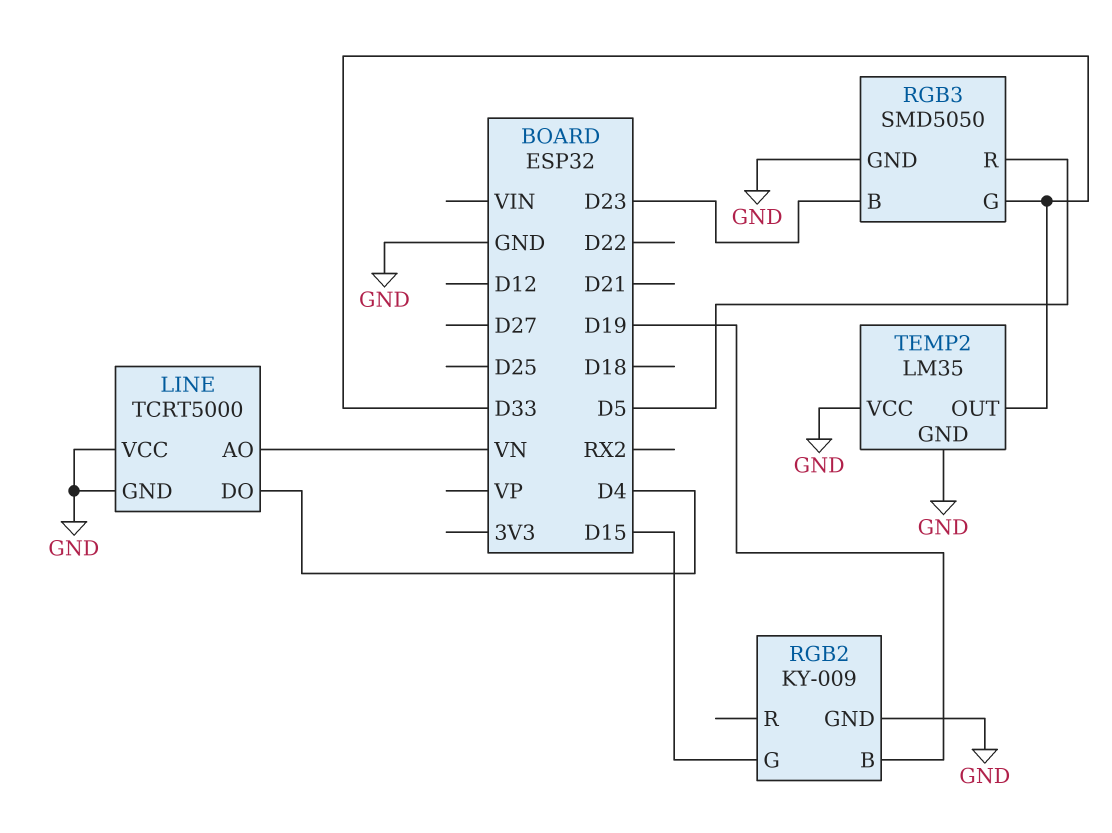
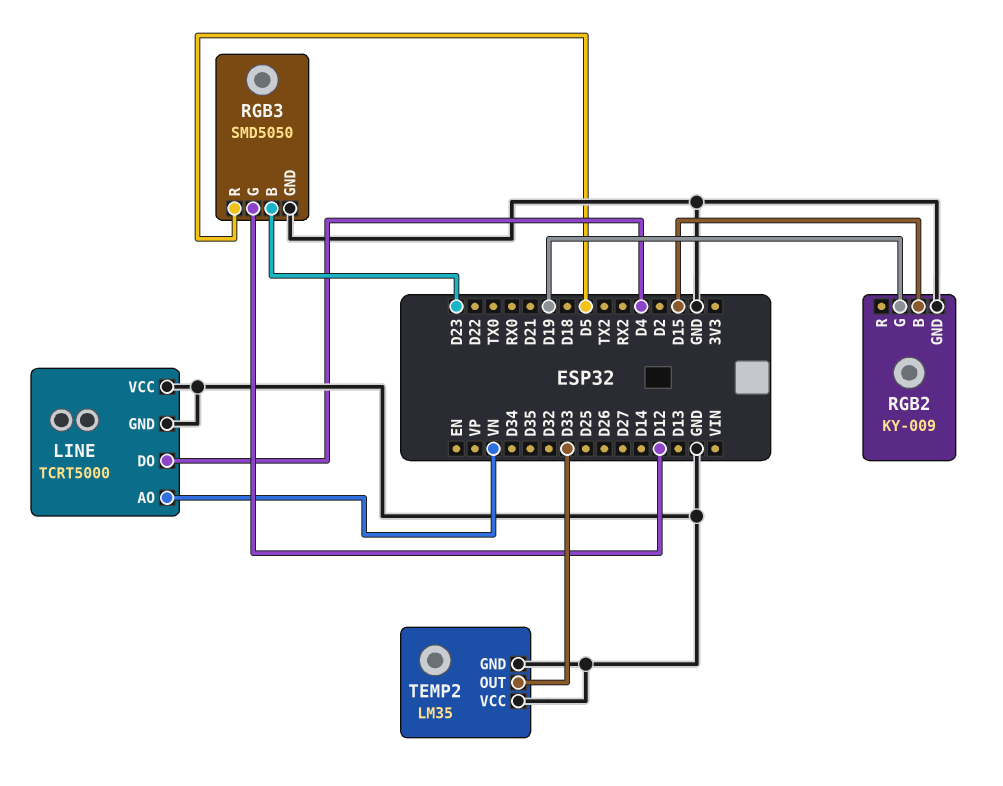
RGB2 pin B: D19 -> D15
RGB2 pin G: D15 -> D19
RGB3 pin G: D33 -> D12

